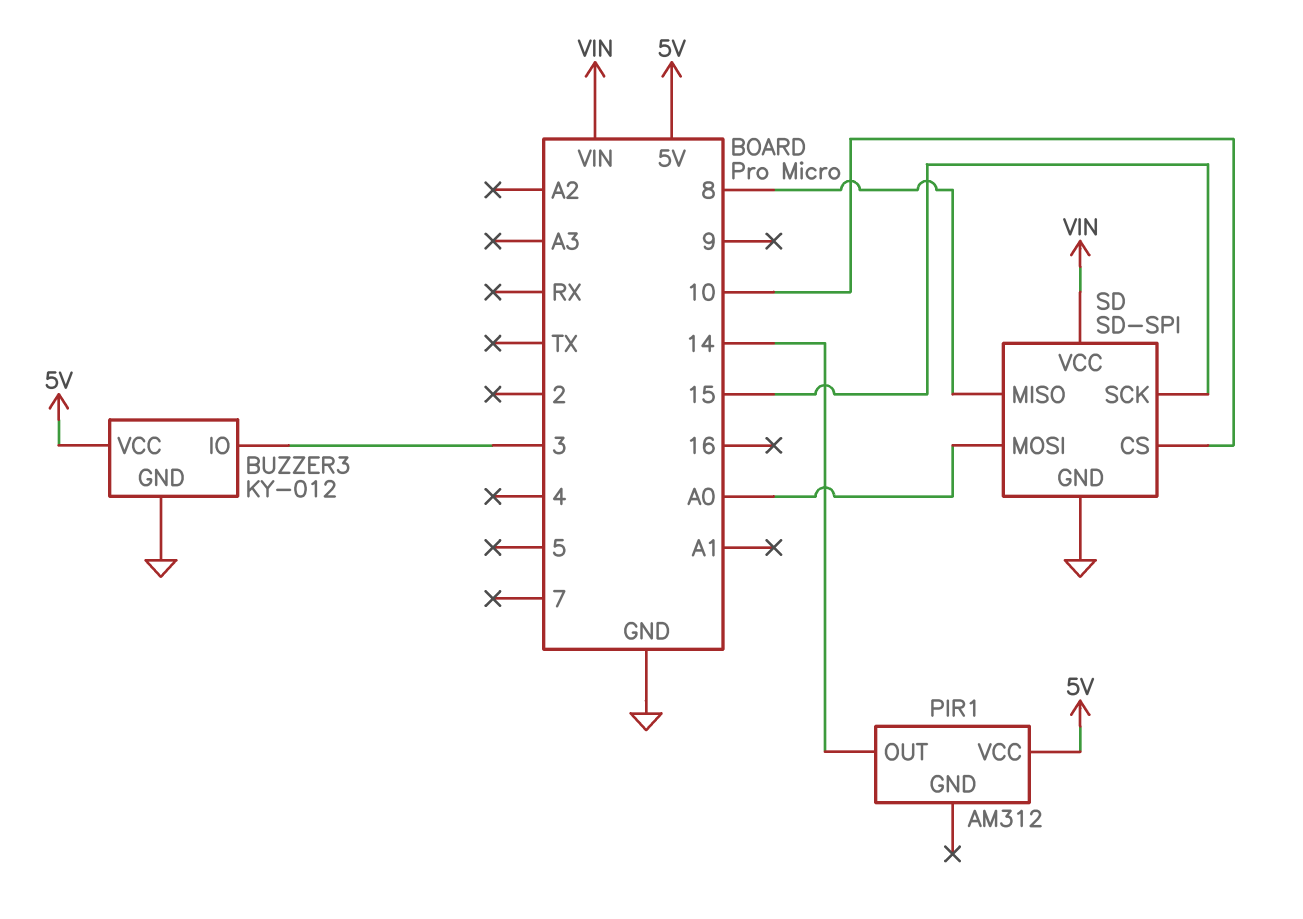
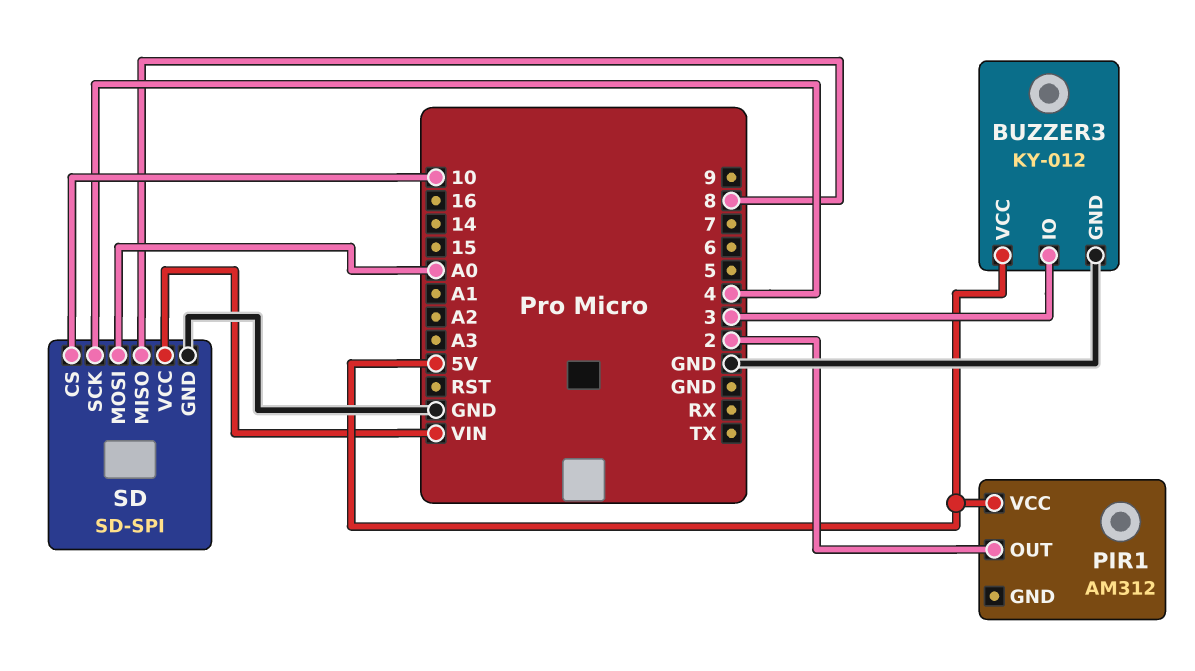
PIR1 pin OUT: 14 -> 2
SD pin SCK: 15 -> 4

